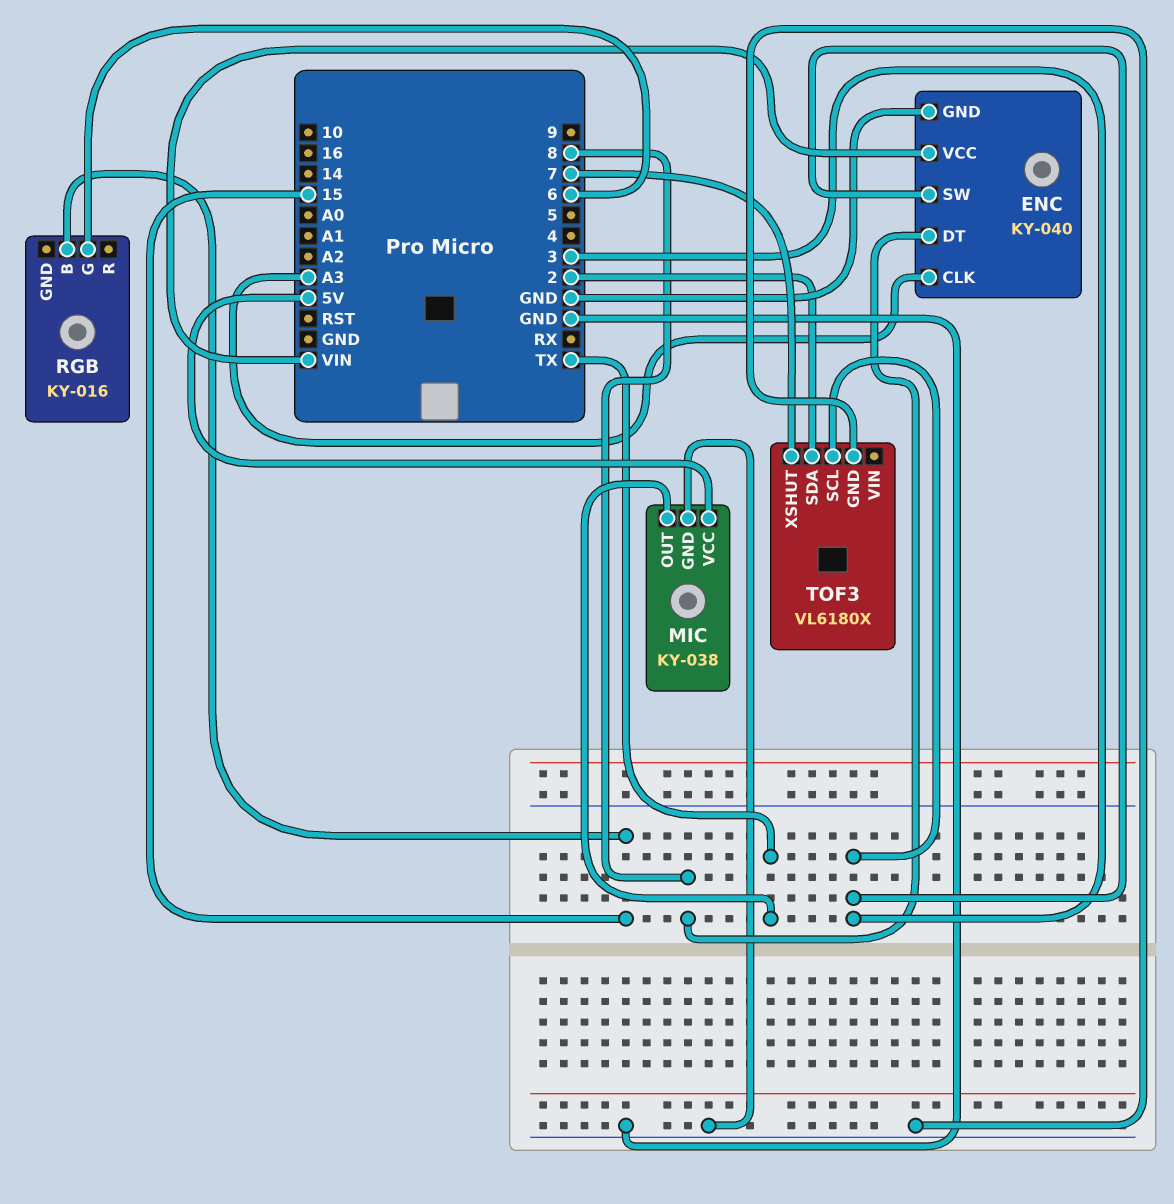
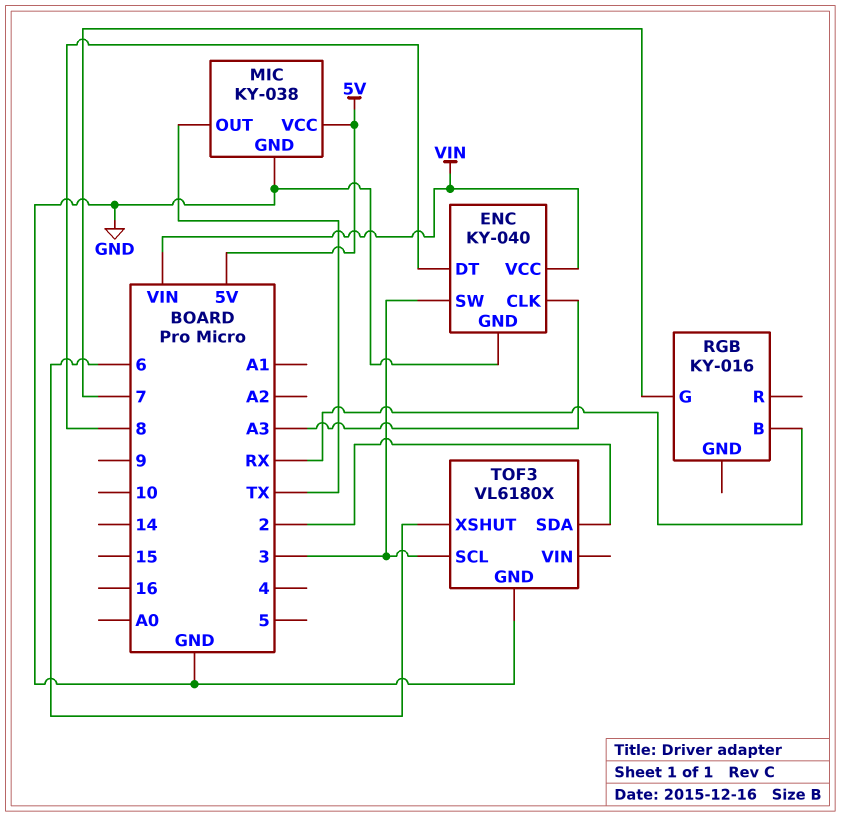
RGB pin B: 15 -> RX
RGB pin G: 6 -> 7
TOF3 pin XSHUT: 7 -> 6

